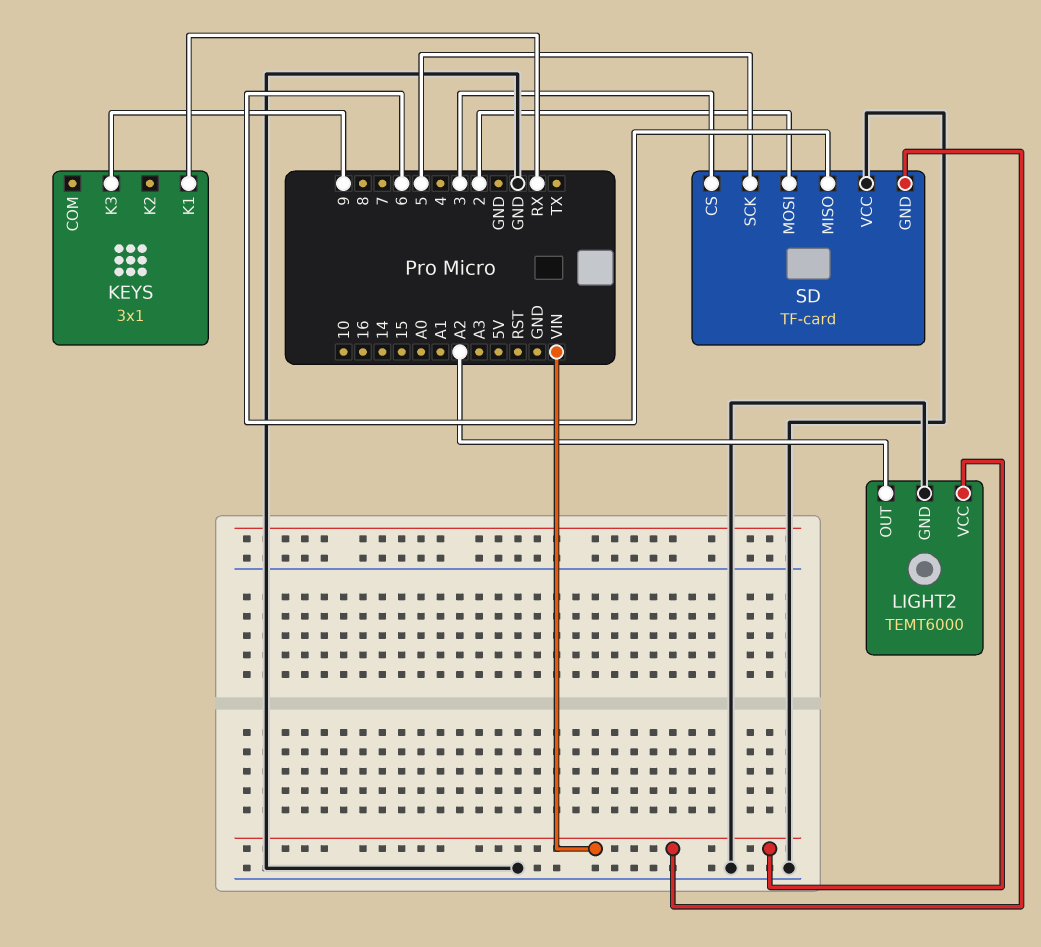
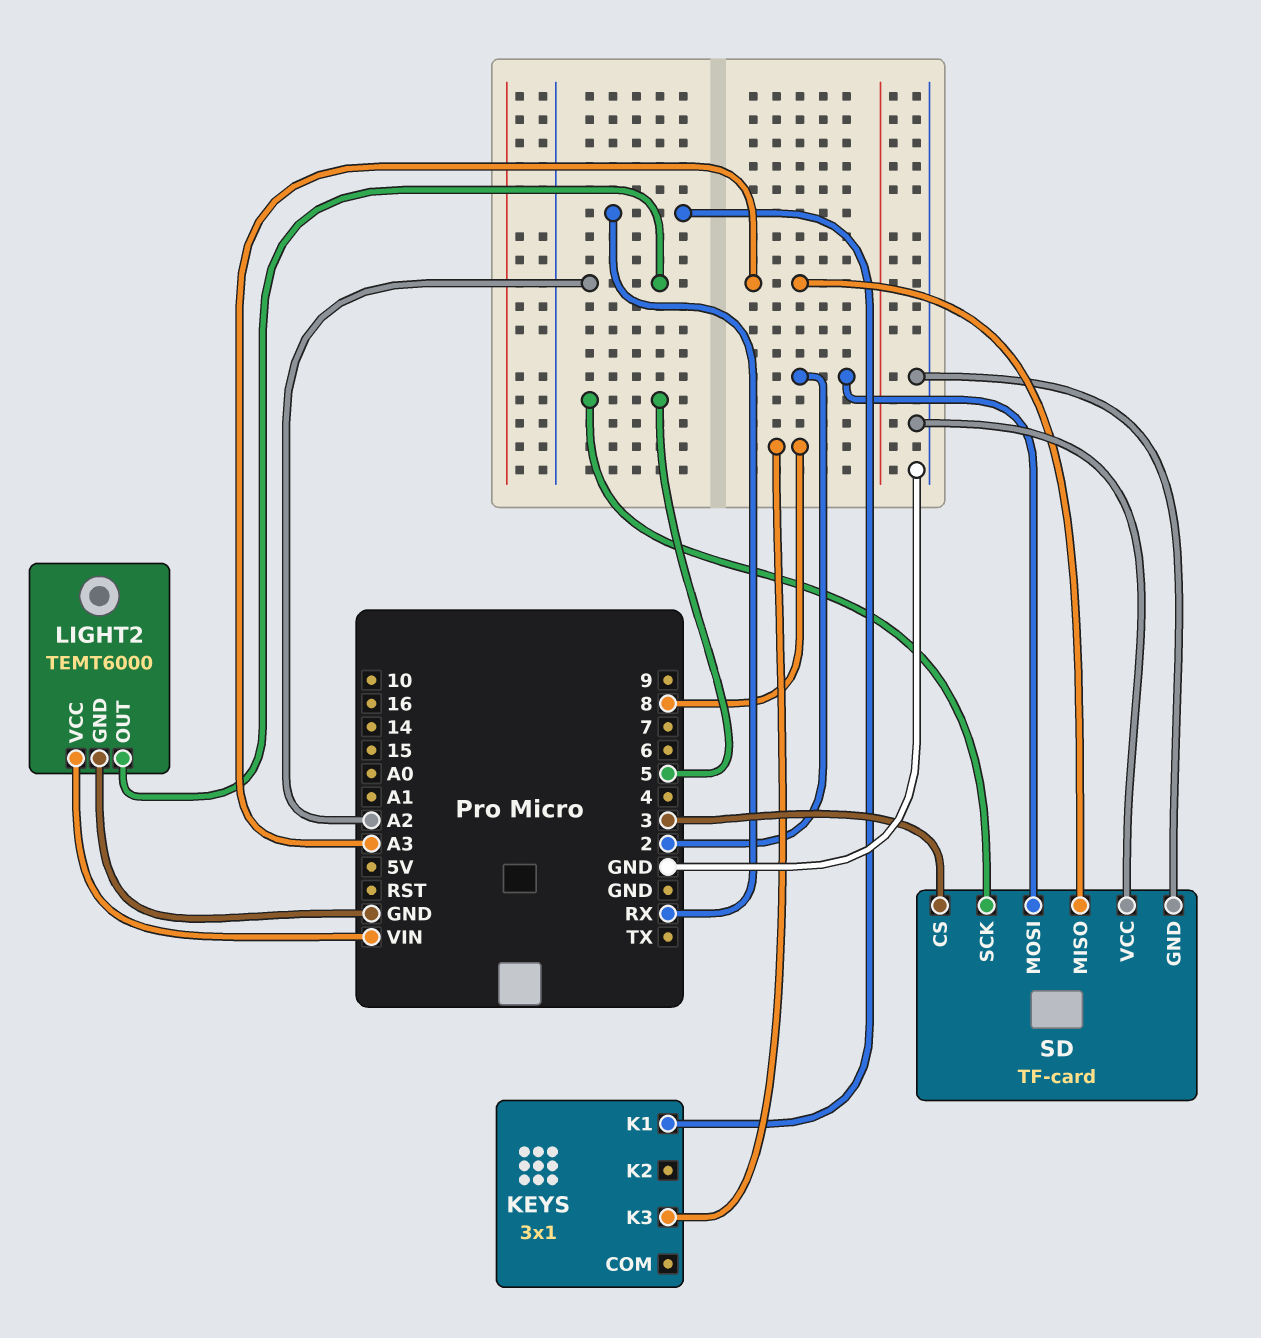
KEYS pin K3: 9 -> 8
SD pin GND: VIN -> GND
SD pin MISO: 6 -> A3

